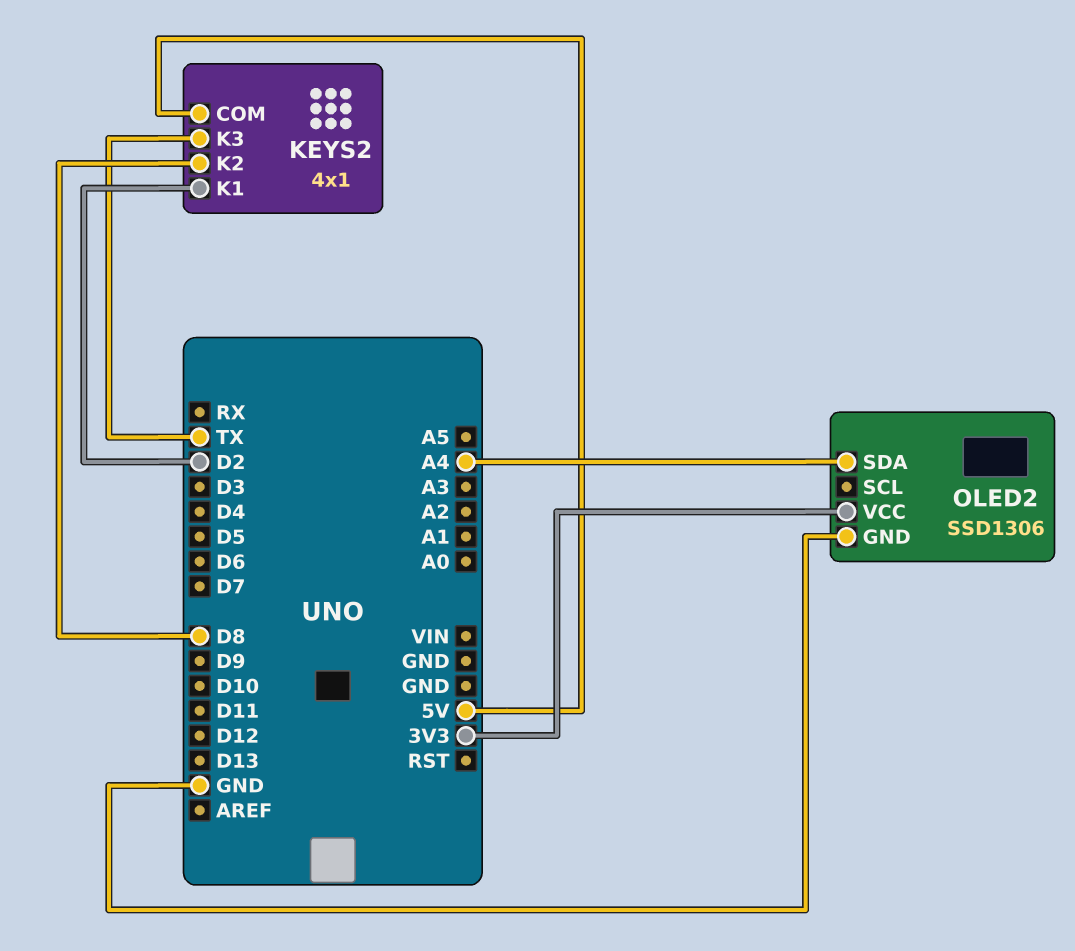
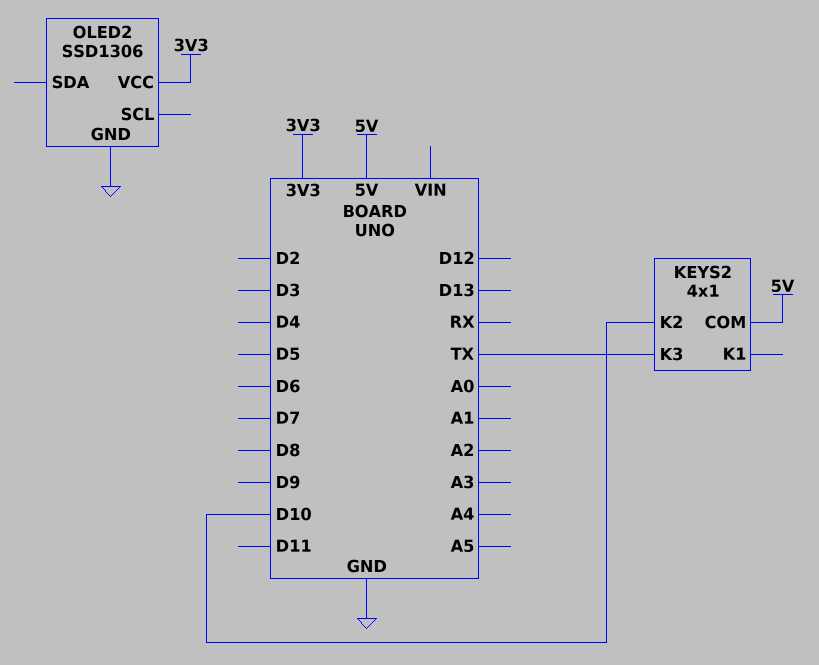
KEYS2 pin K1: D2 -> none
KEYS2 pin K2: D8 -> D10
OLED2 pin SDA: A4 -> none

